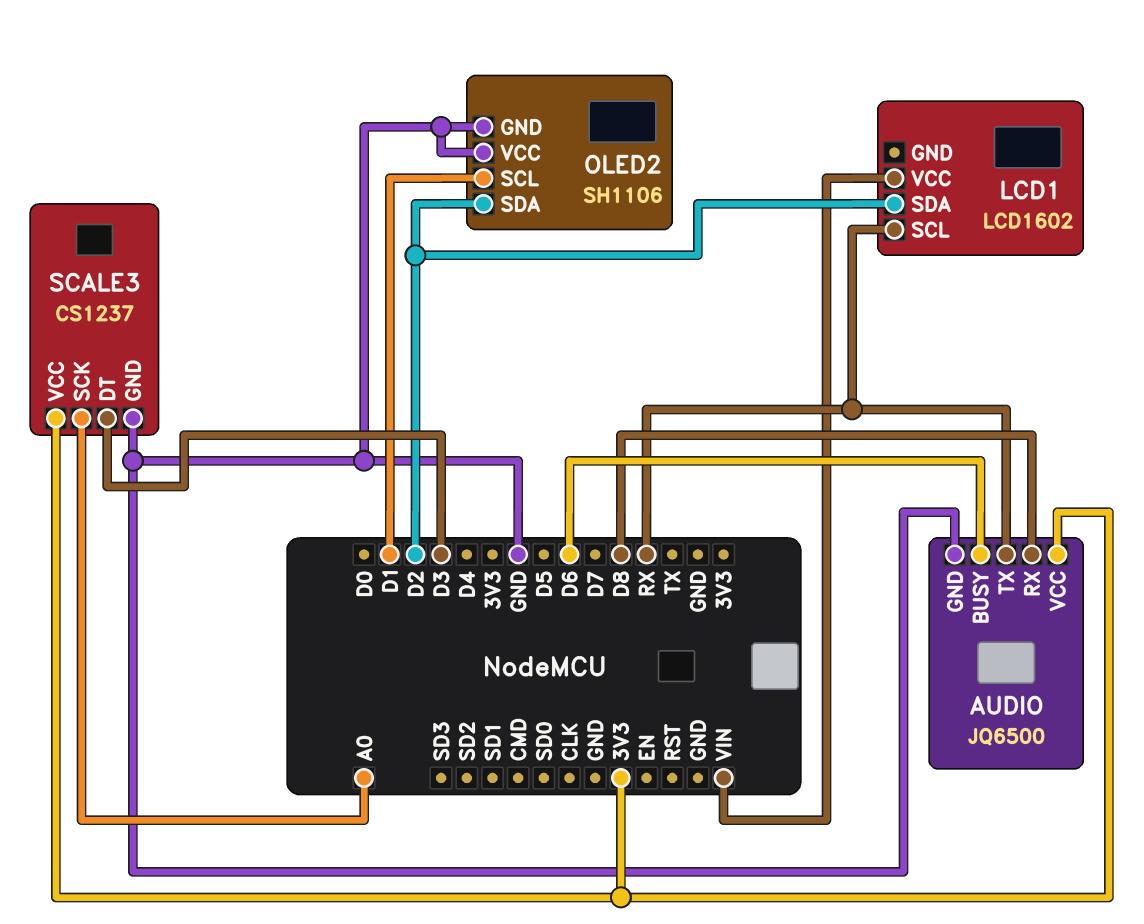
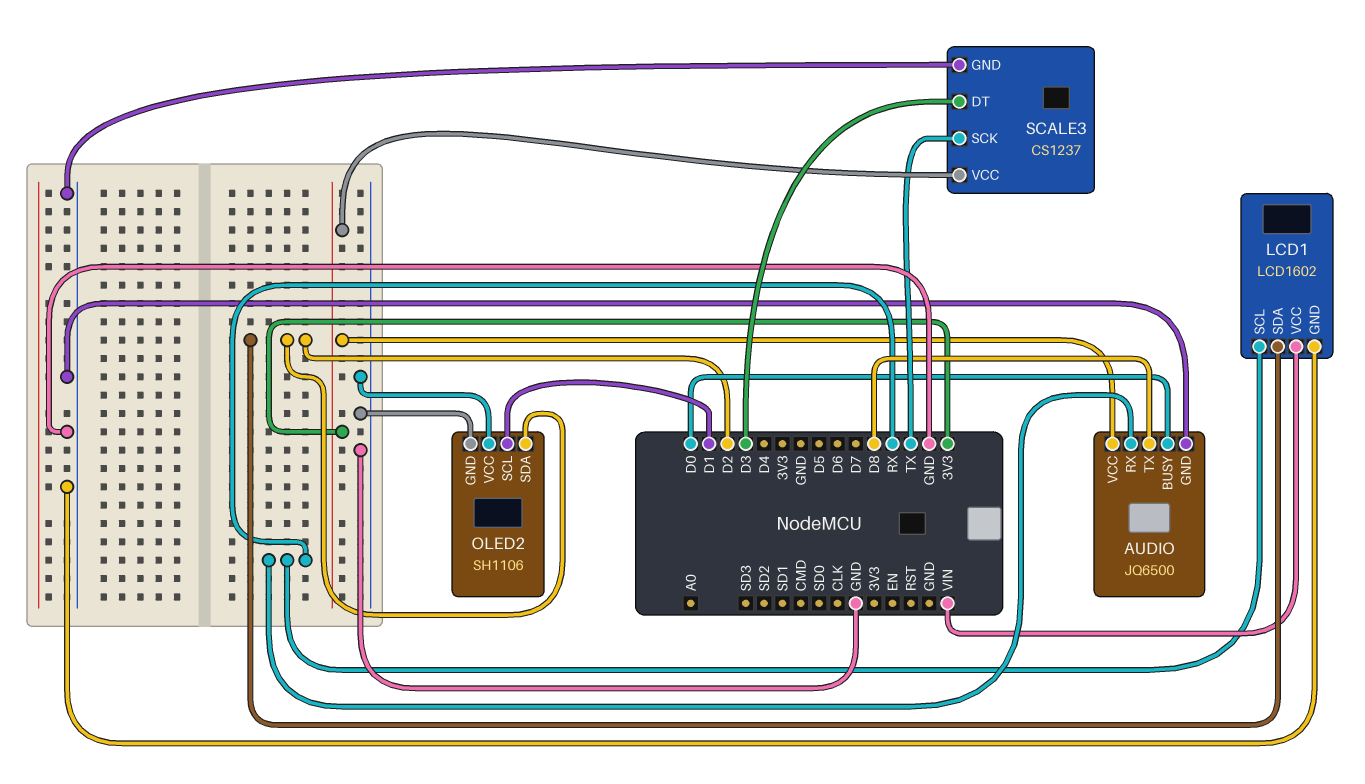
AUDIO pin BUSY: D6 -> D0
AUDIO pin RX: D8 -> RX
AUDIO pin TX: RX -> D8
LCD1 pin GND: none -> GND
SCALE3 pin SCK: A0 -> TX

